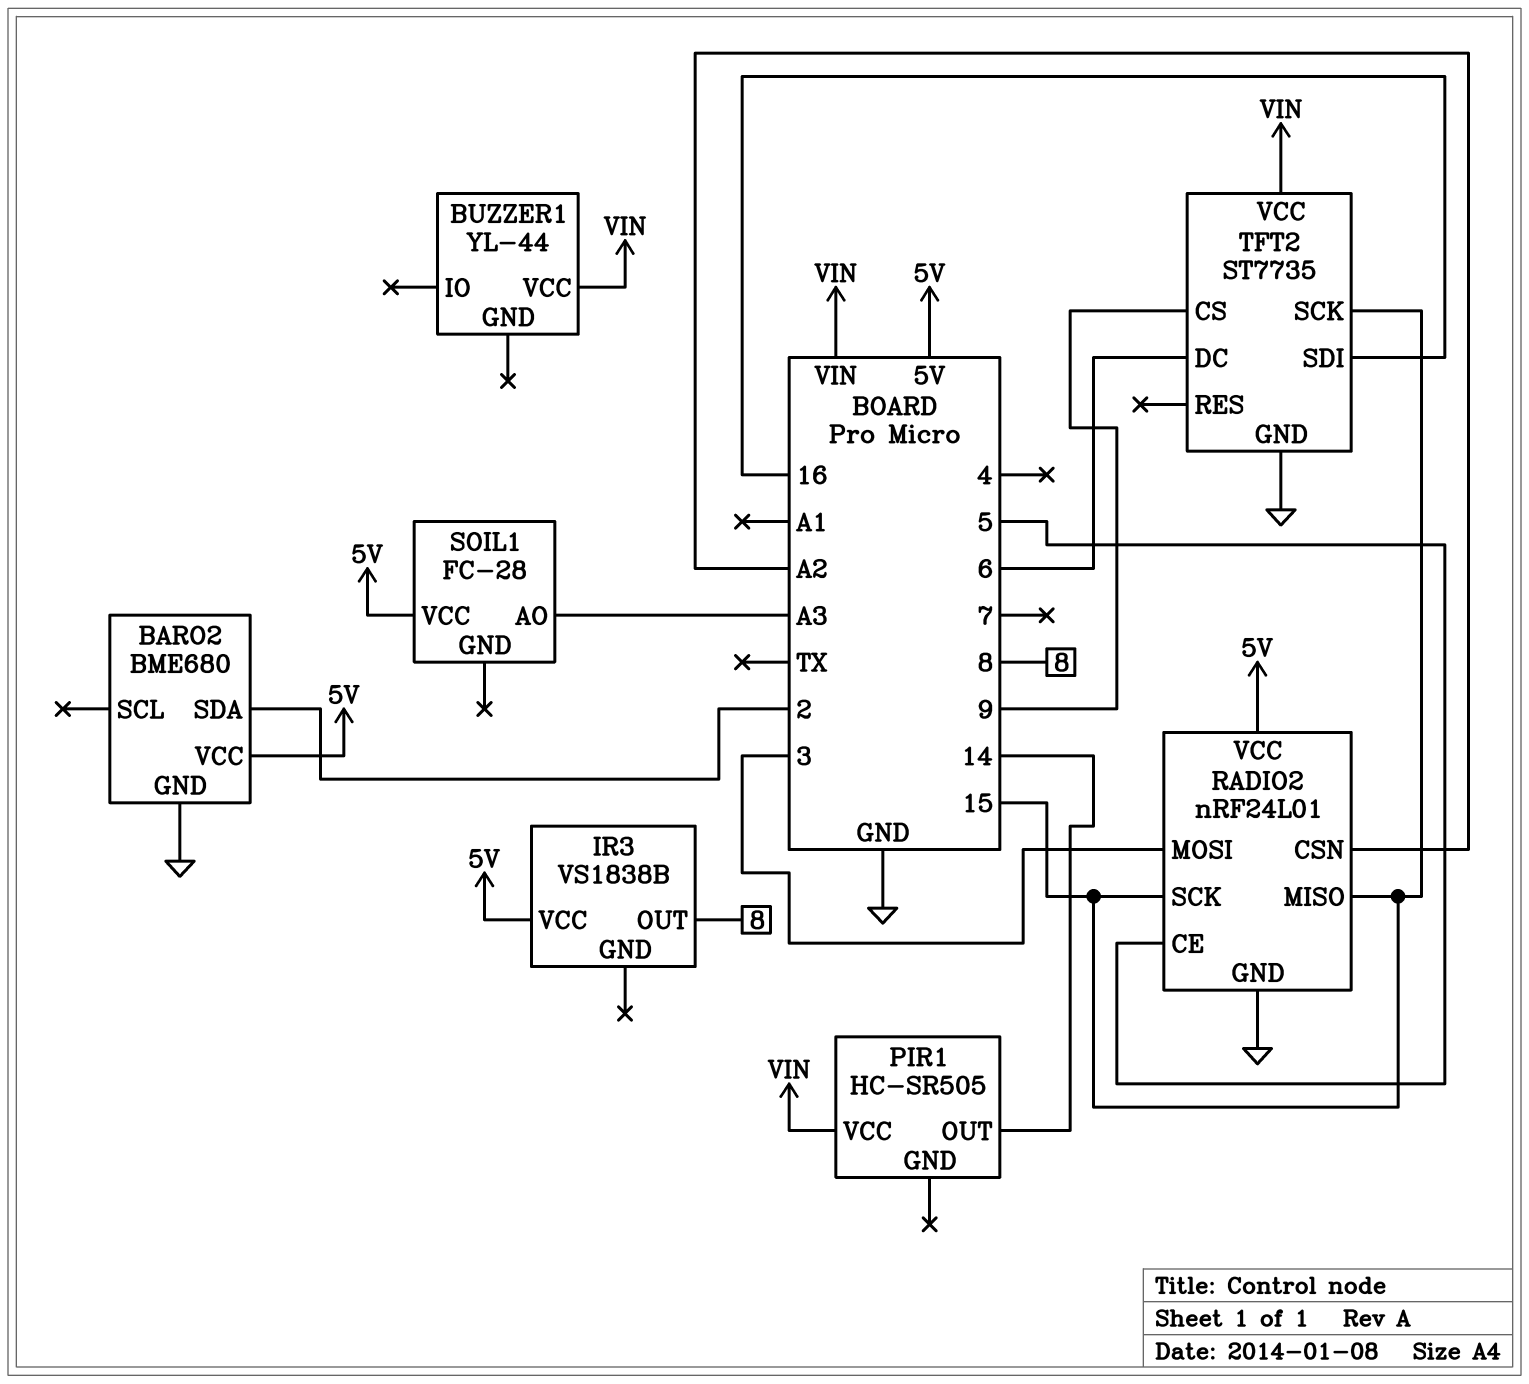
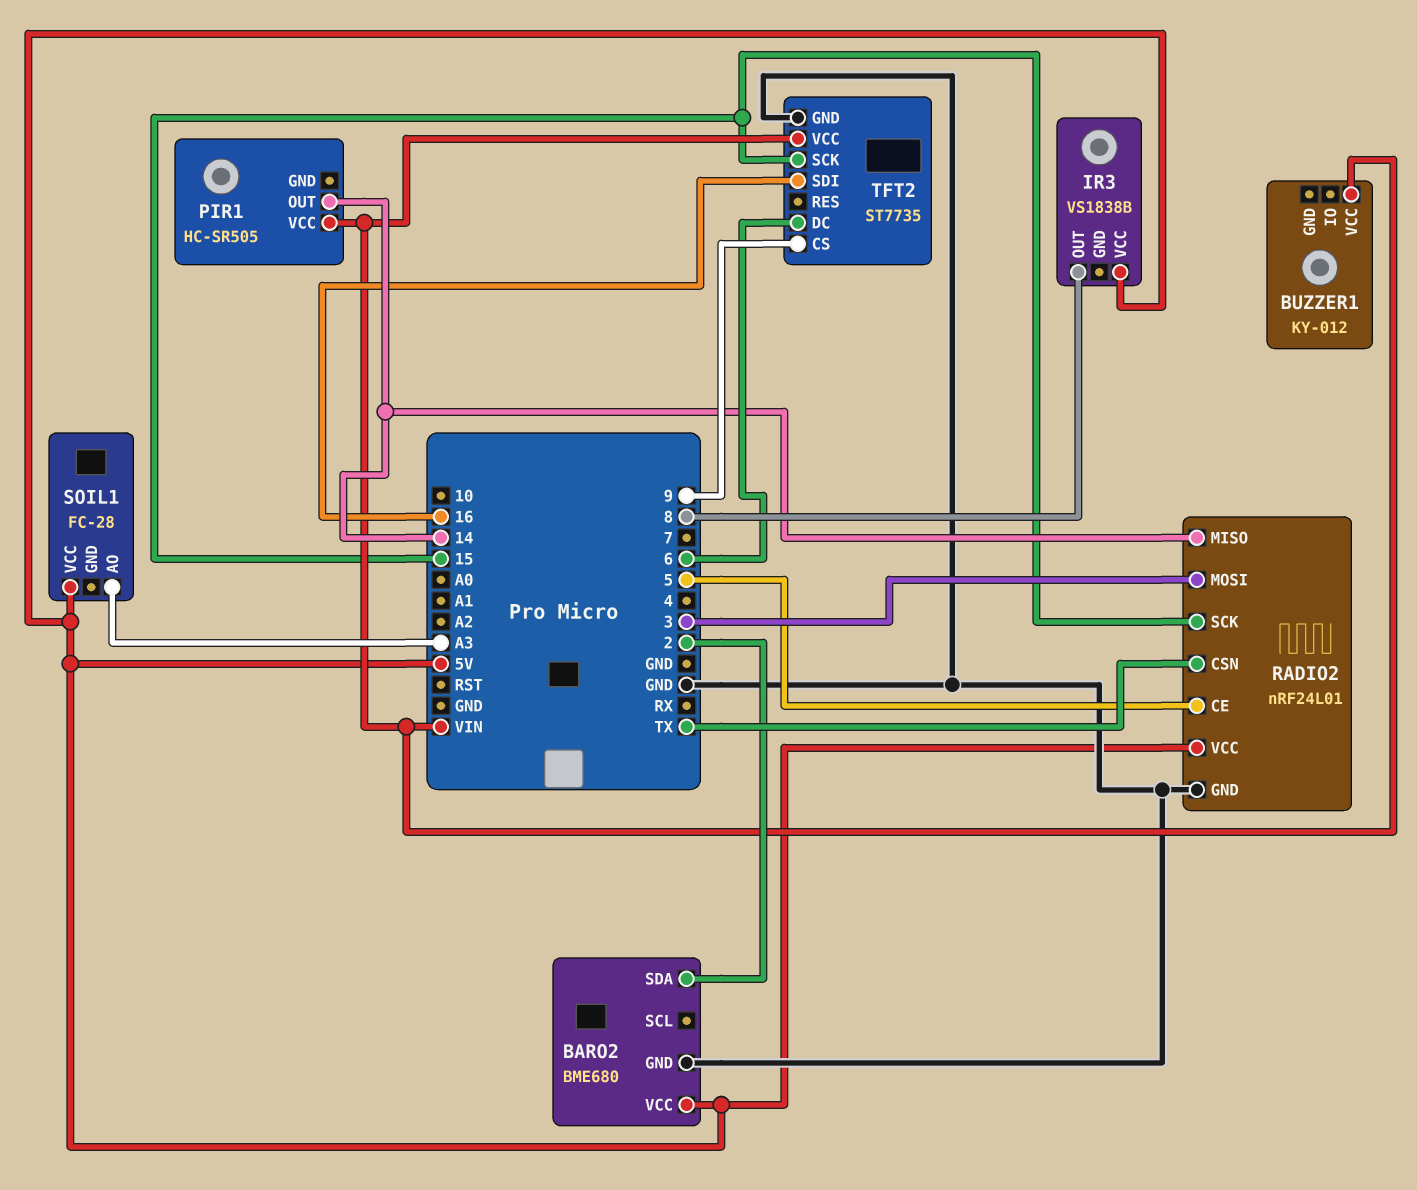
BUZZER1: YL-44 -> KY-012
RADIO2 pin CSN: A2 -> TX
RADIO2 pin MISO: 15 -> 14

